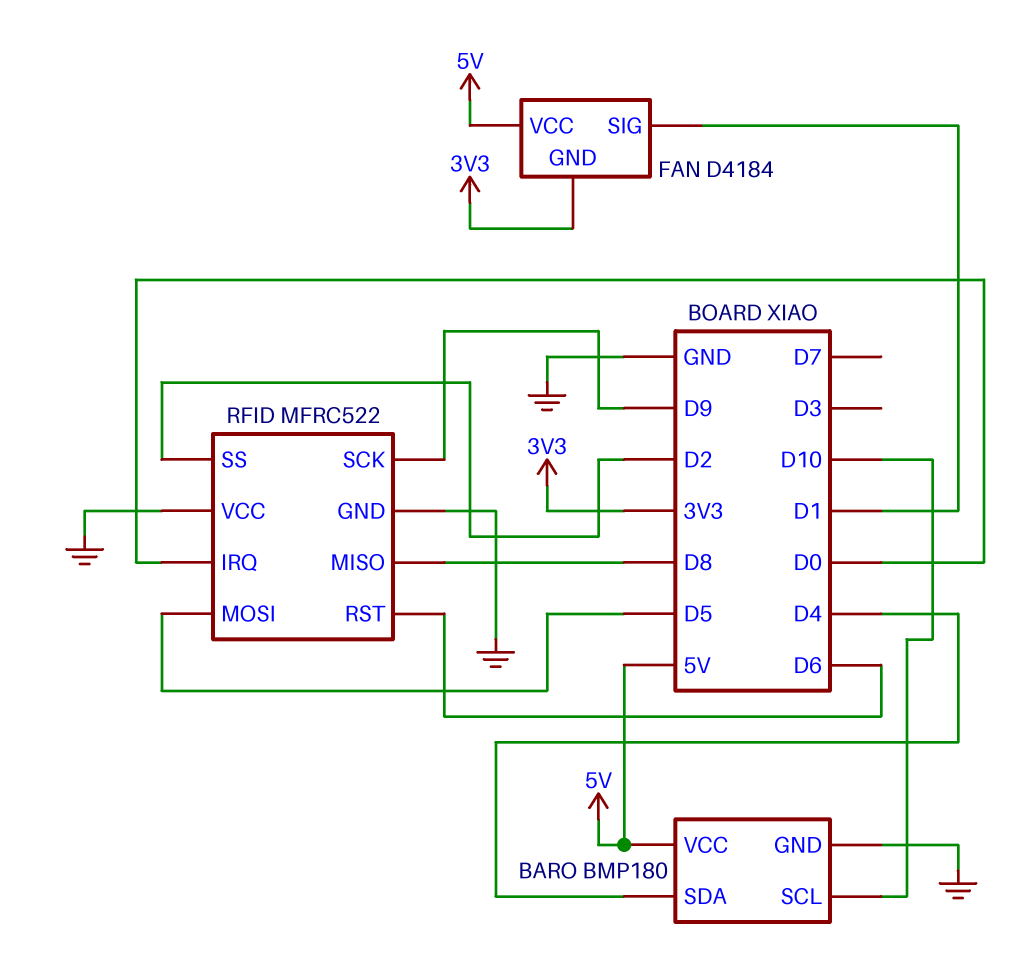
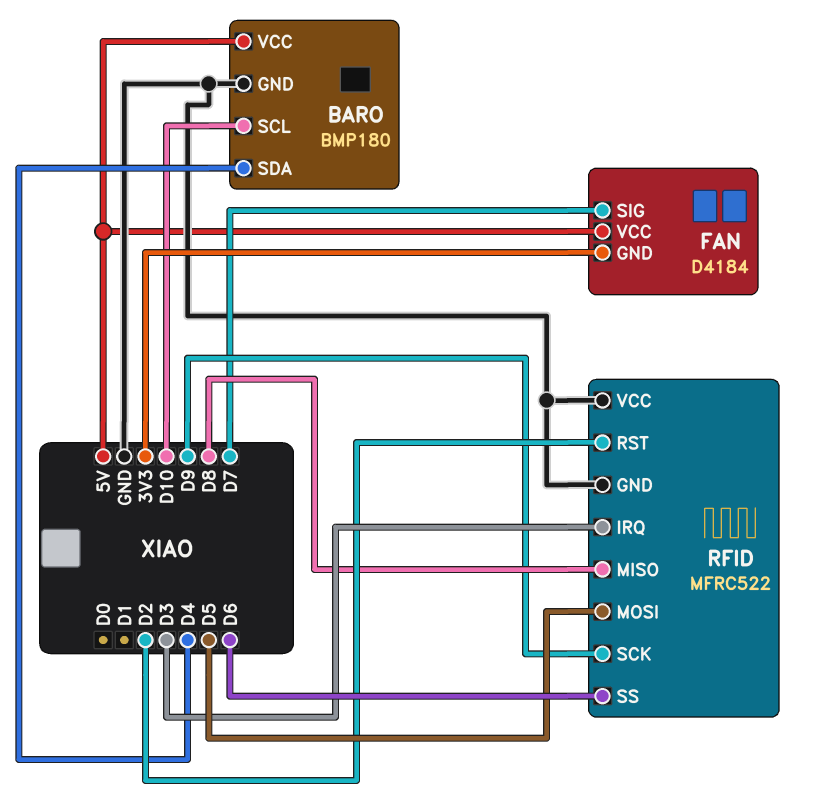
FAN pin SIG: D1 -> D7
RFID pin IRQ: D0 -> D3
RFID pin RST: D6 -> D2
RFID pin SS: D2 -> D6

